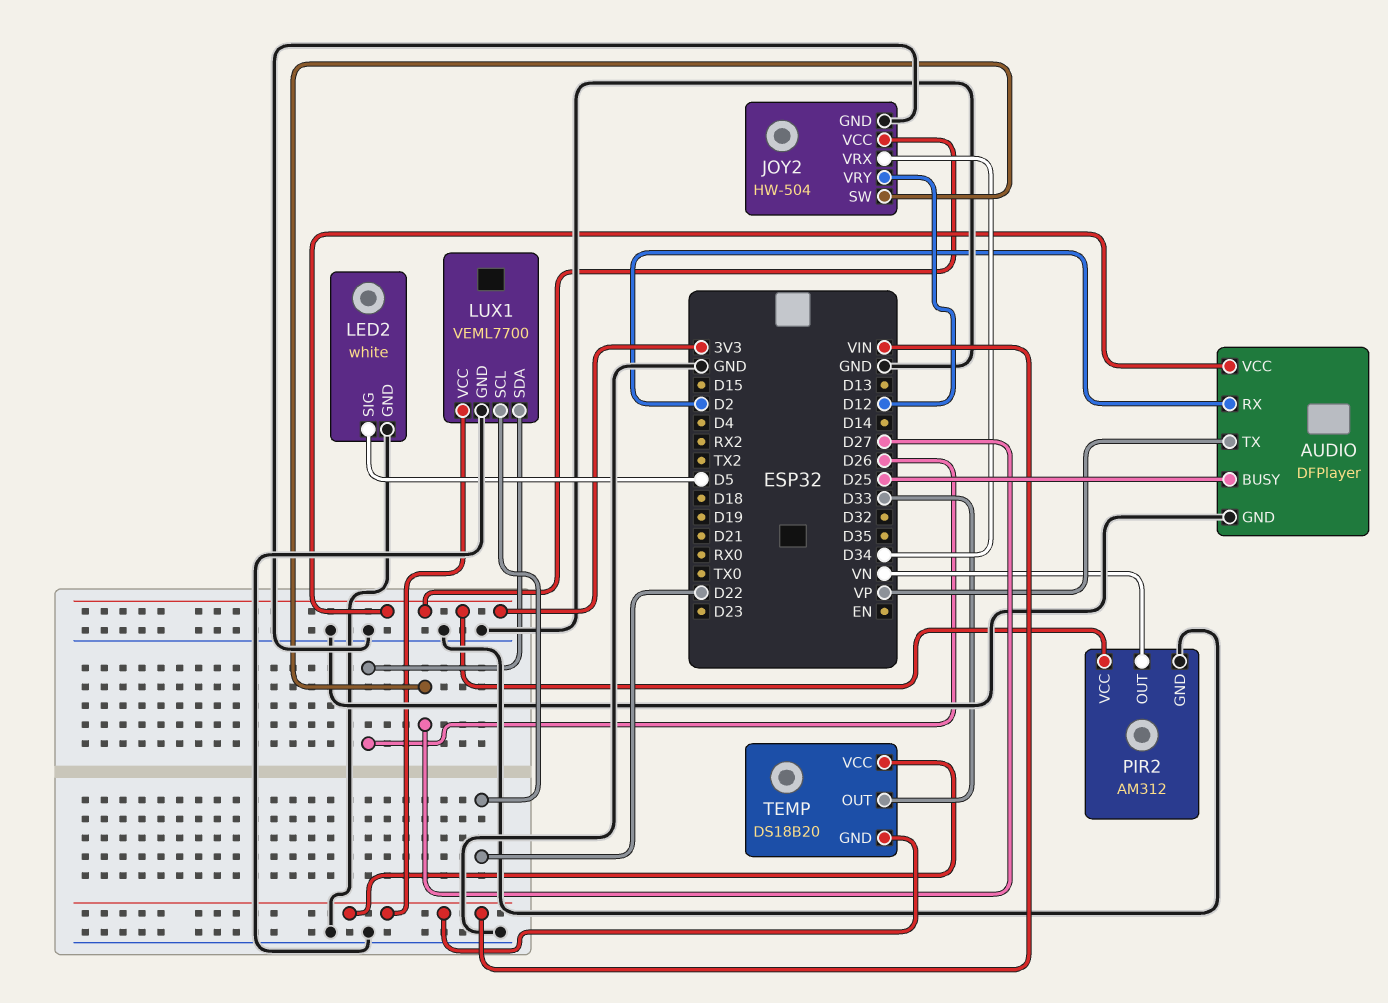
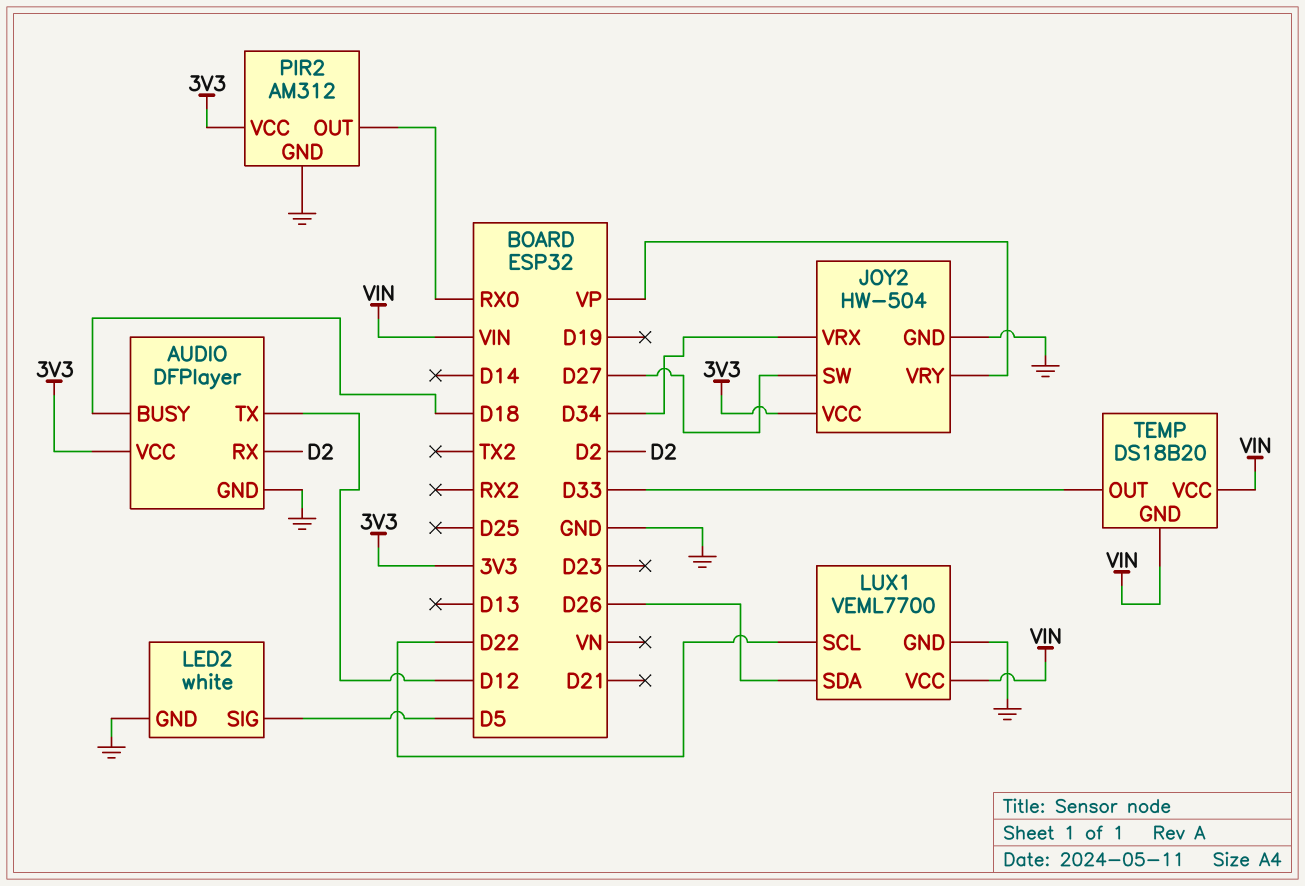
AUDIO pin BUSY: D25 -> D18
AUDIO pin TX: VP -> D12
JOY2 pin VRY: D12 -> VP
PIR2 pin OUT: VN -> RX0

